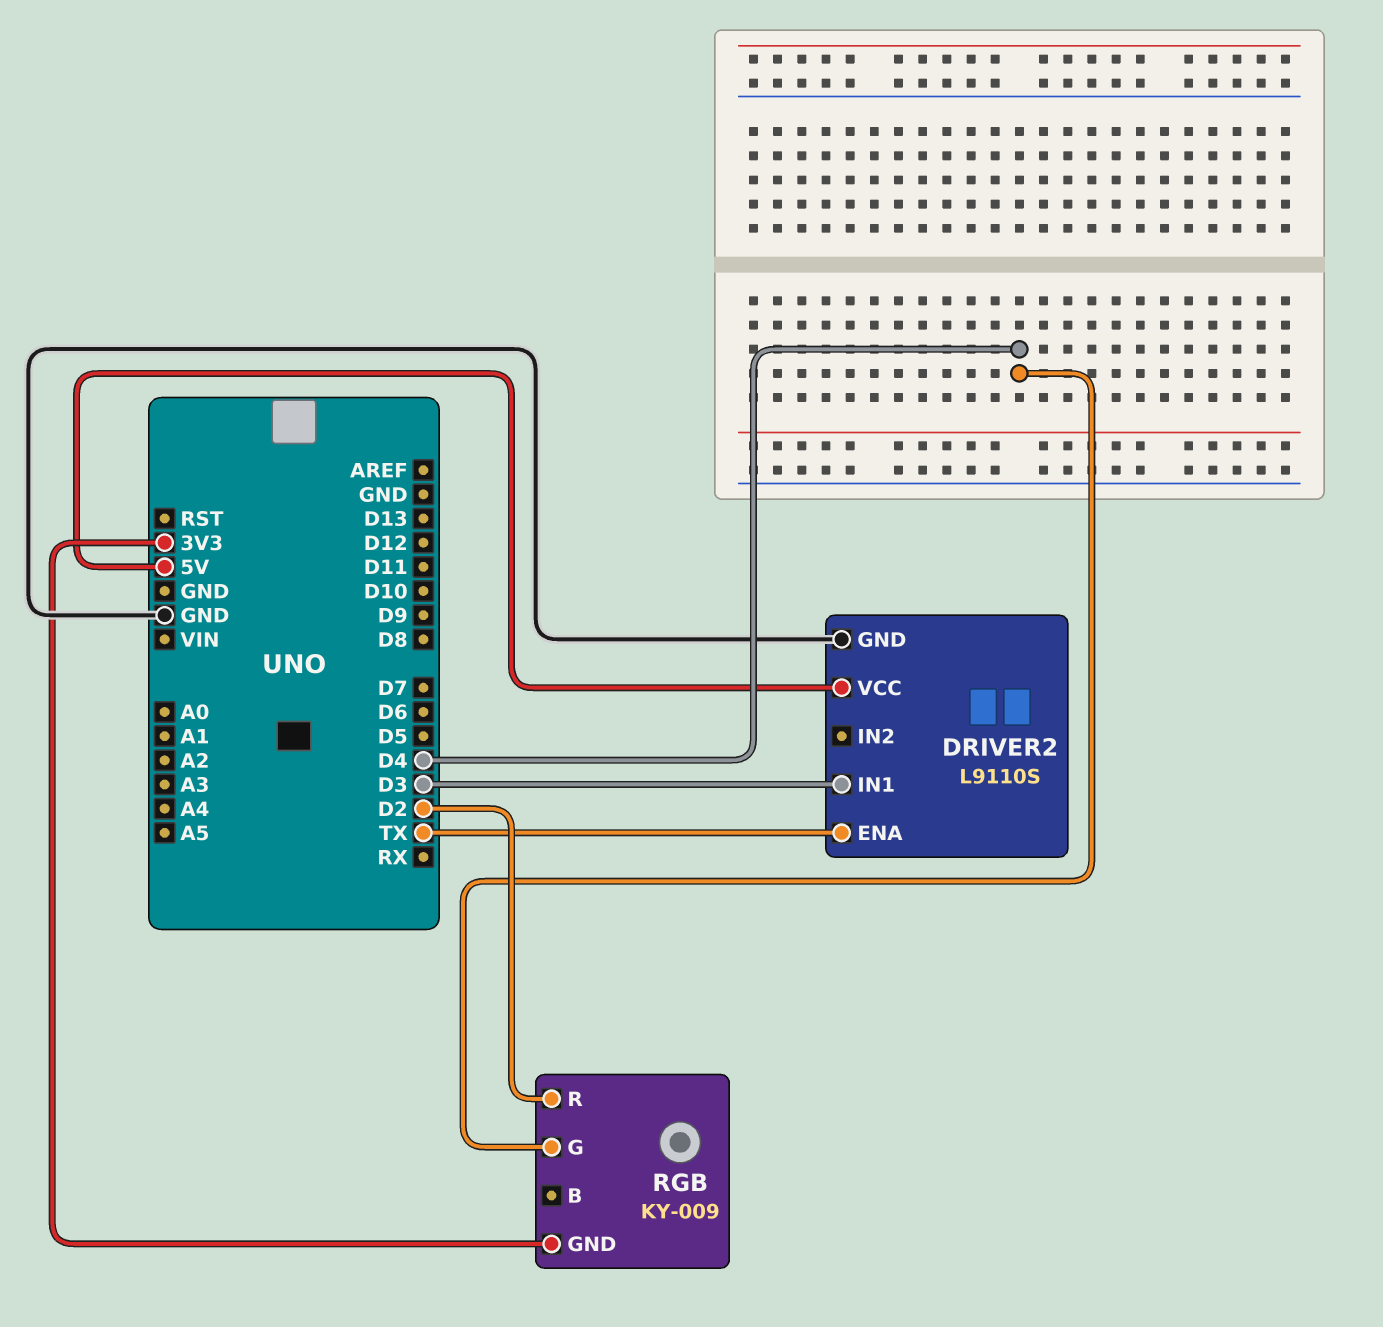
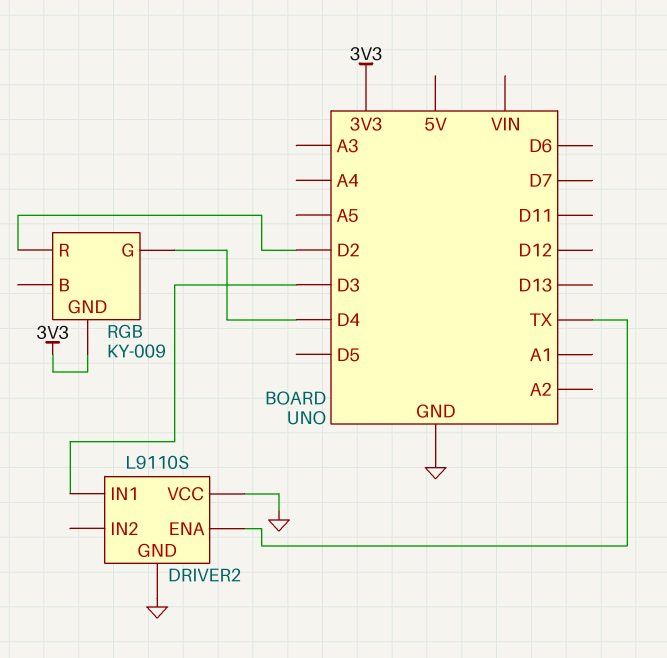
DRIVER2 pin VCC: 5V -> GND

